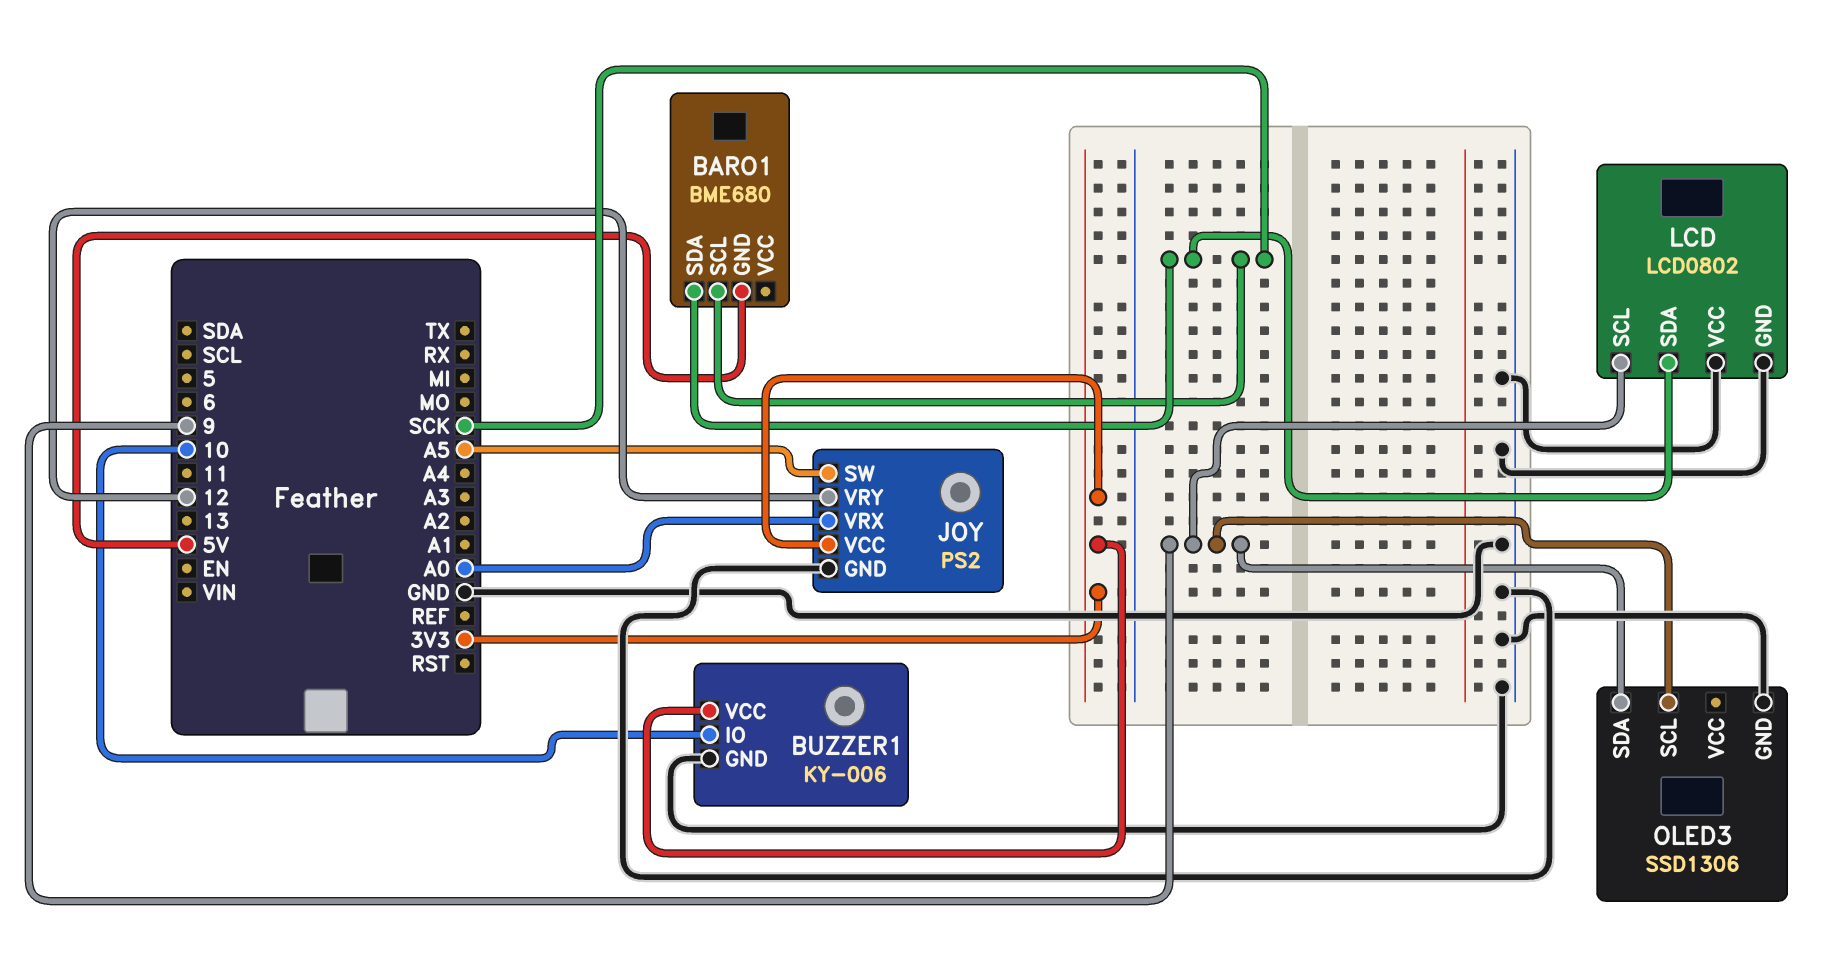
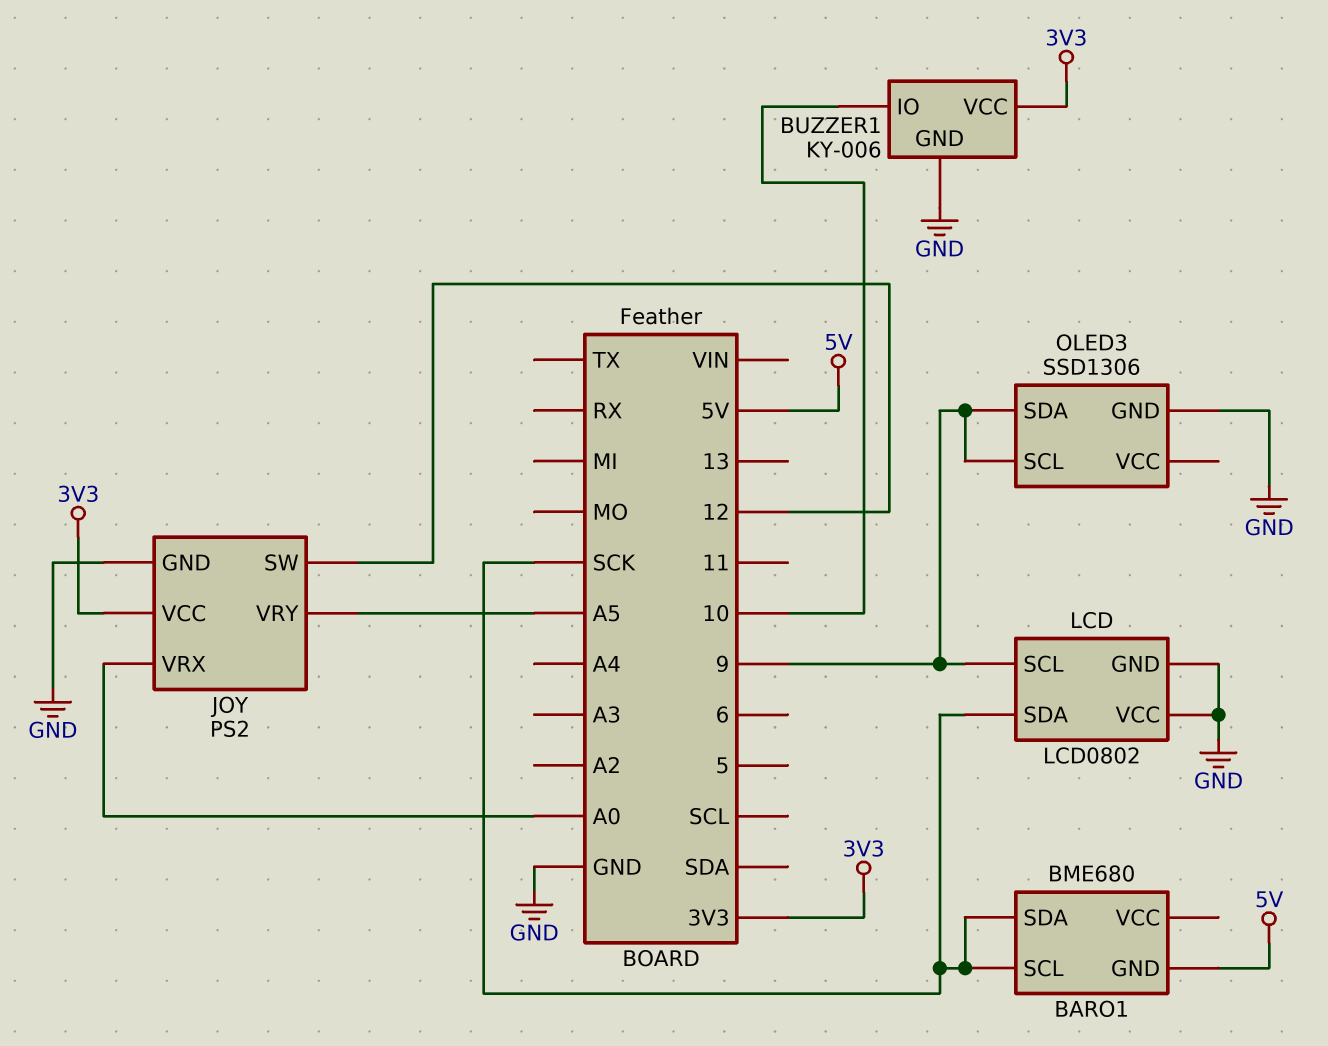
JOY pin SW: A5 -> 12
JOY pin VRY: 12 -> A5

